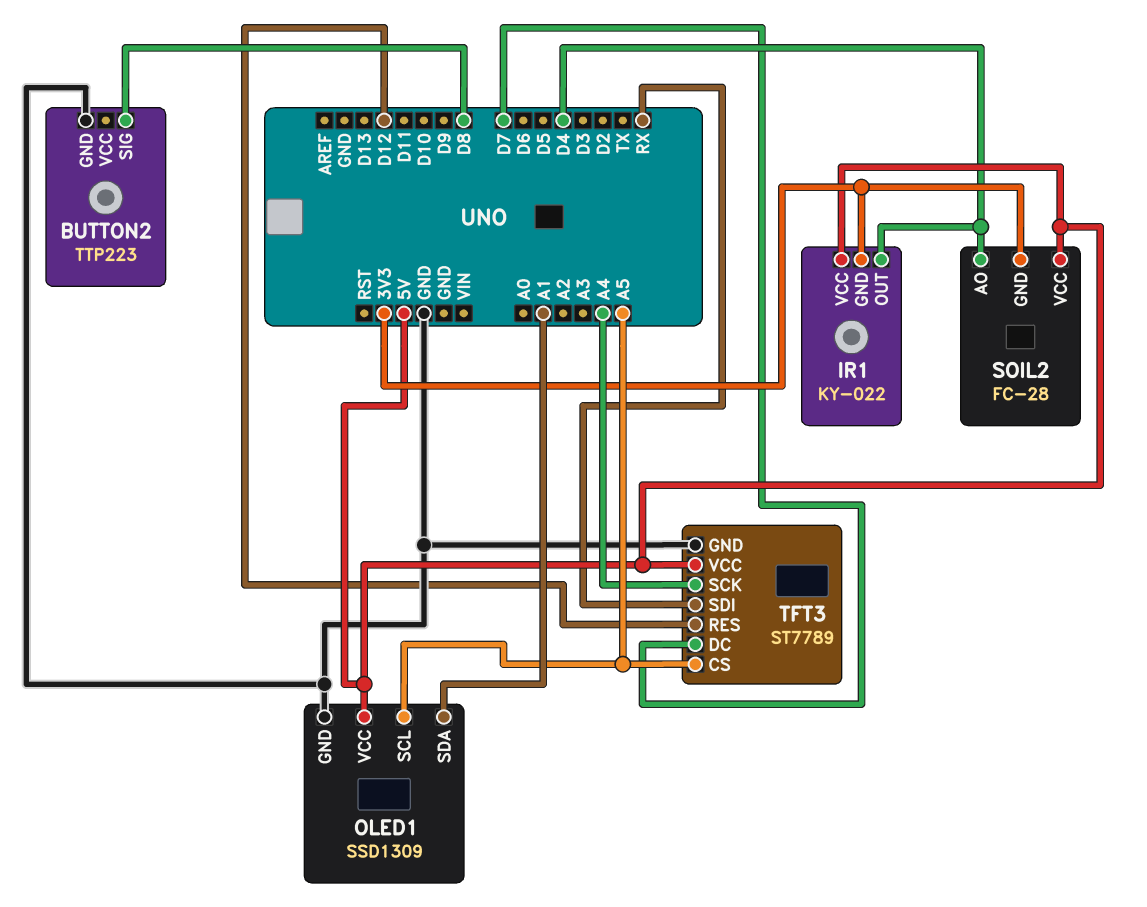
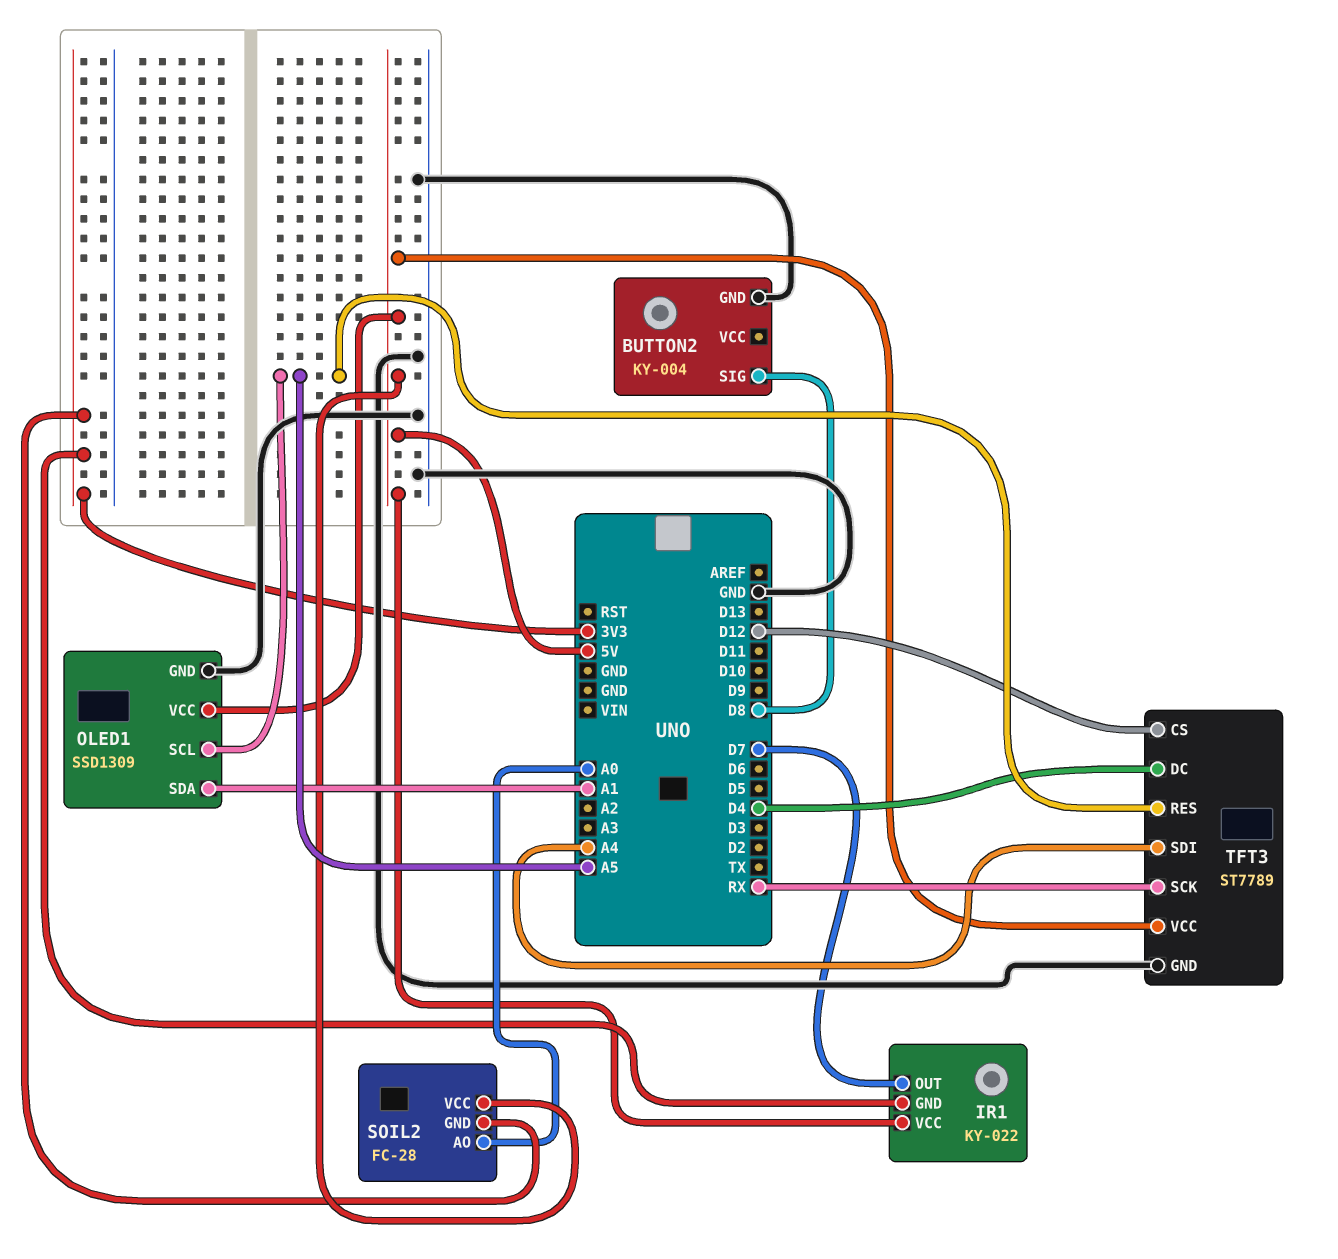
BUTTON2: TTP223 -> KY-004
IR1 pin OUT: D4 -> D7
SOIL2 pin AO: D4 -> A0
TFT3 pin CS: A5 -> D12
TFT3 pin DC: D7 -> D4
TFT3 pin RES: D12 -> A5
TFT3 pin SCK: A4 -> RX
TFT3 pin SDI: RX -> A4

